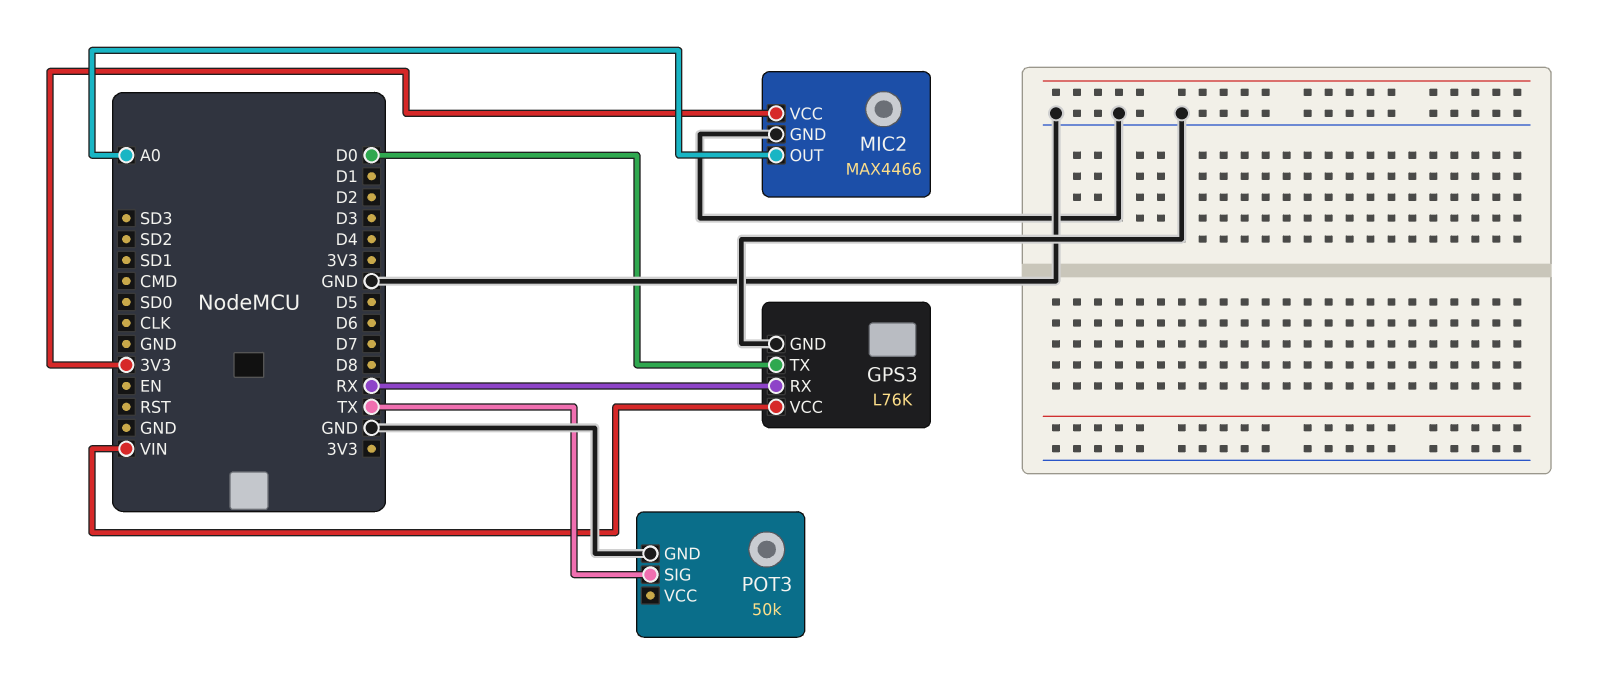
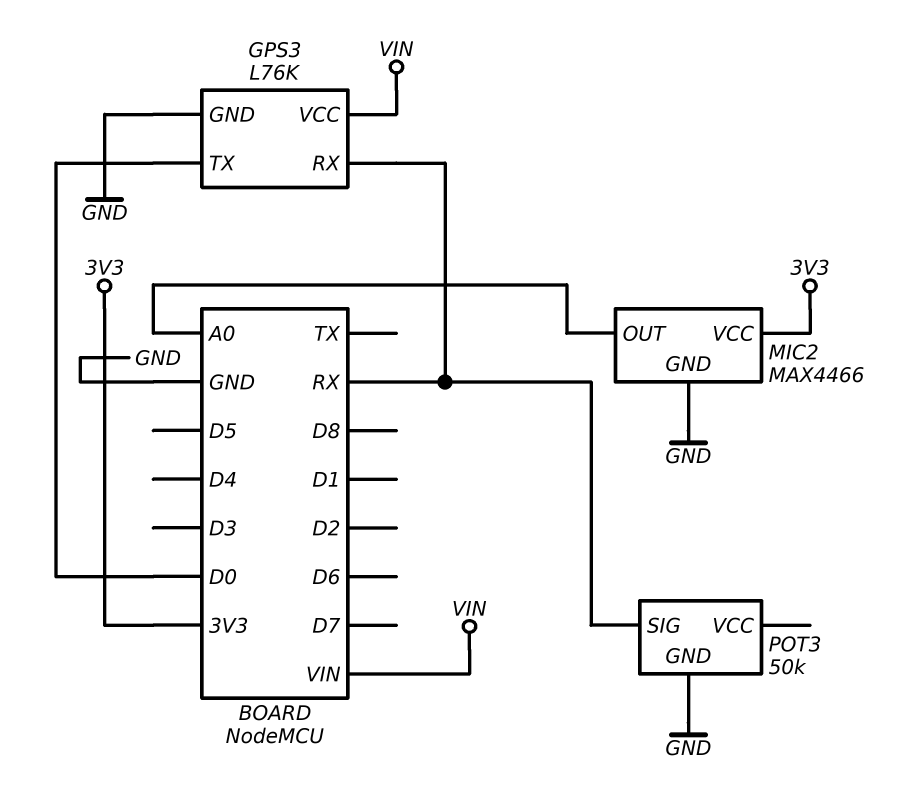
POT3 pin SIG: TX -> RX

